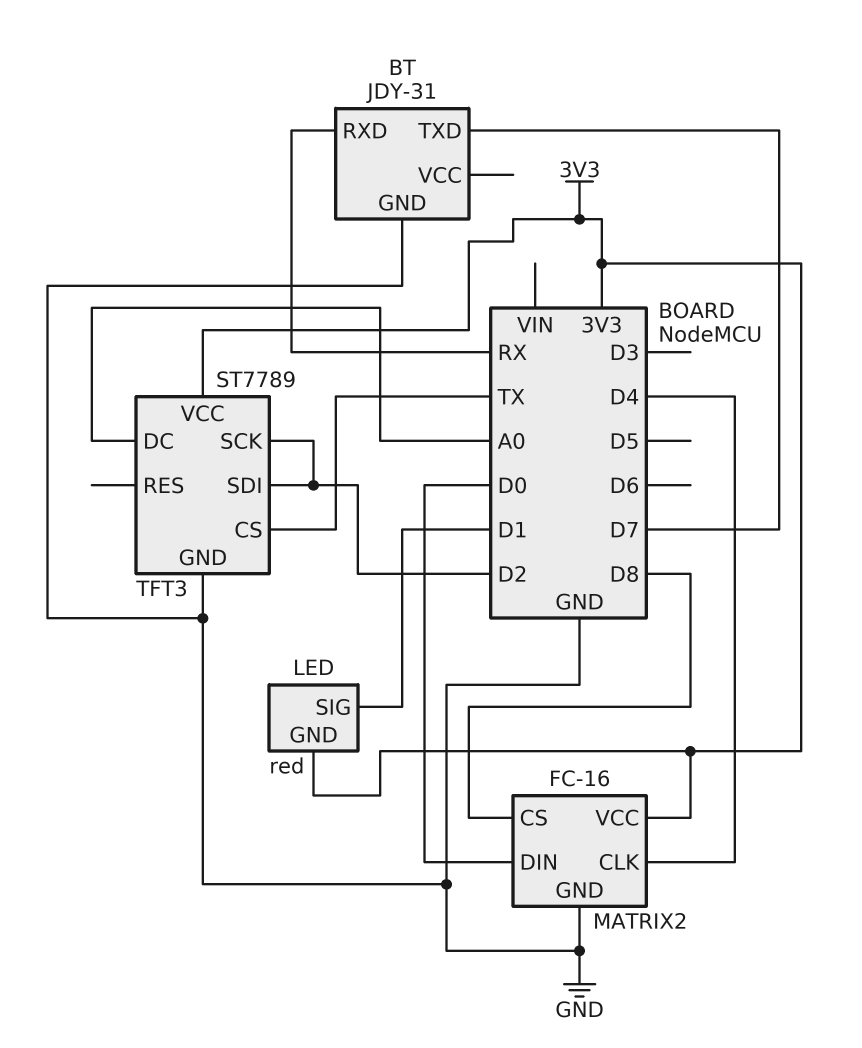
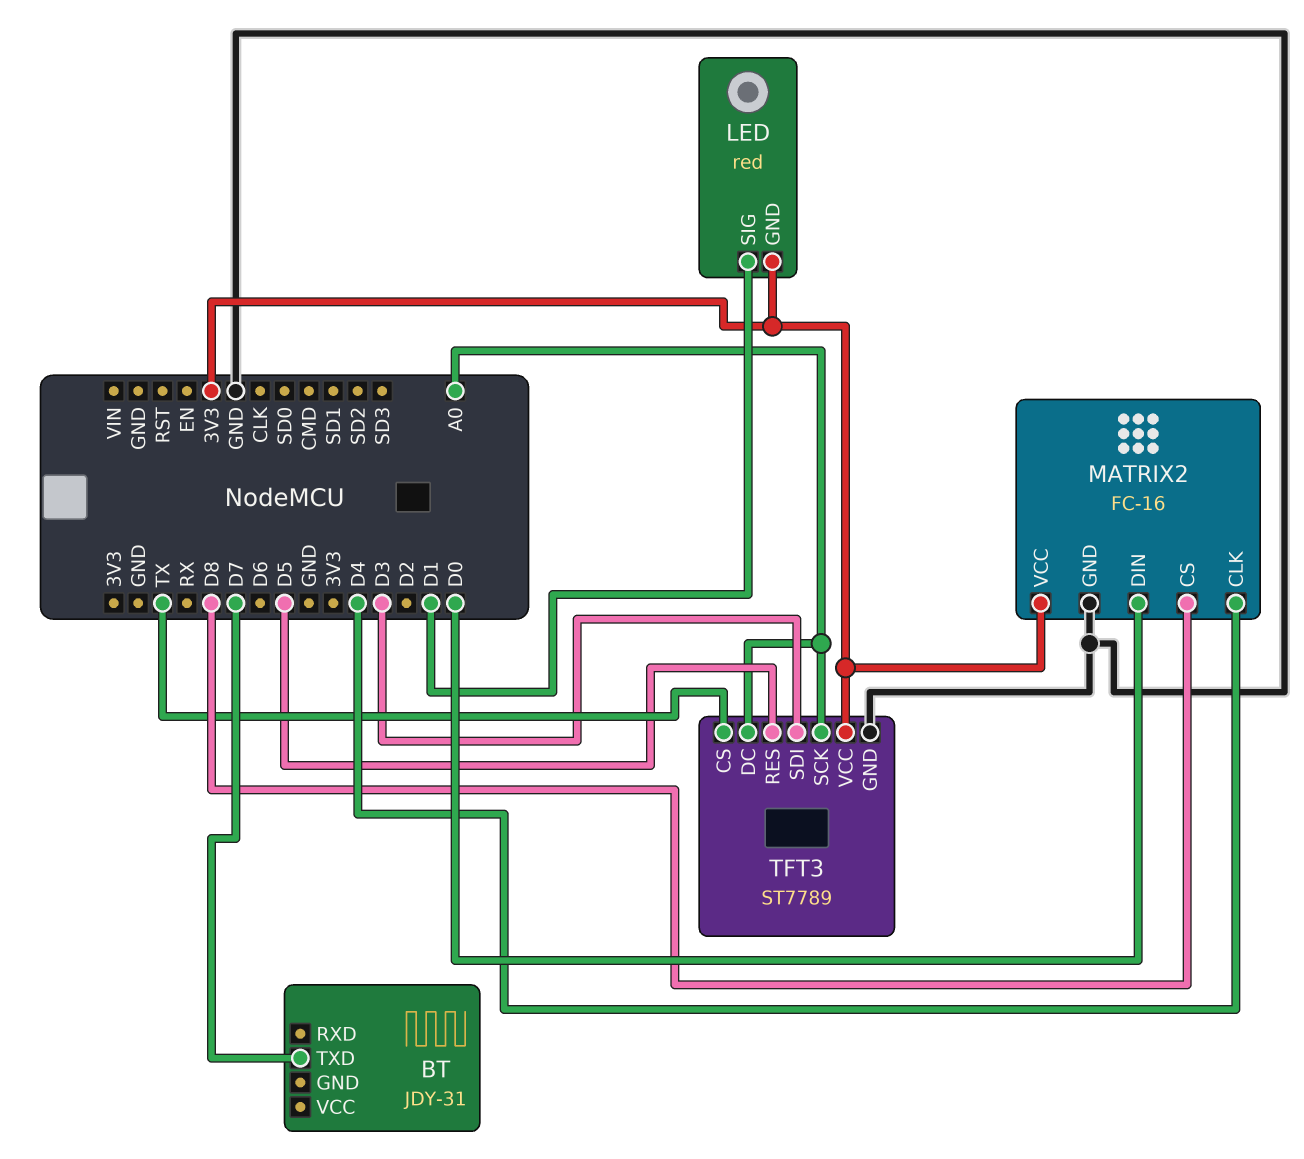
BT pin GND: GND -> none
BT pin RXD: RX -> none
TFT3 pin RES: none -> D5
TFT3 pin SCK: D2 -> A0
TFT3 pin SDI: D2 -> D3

